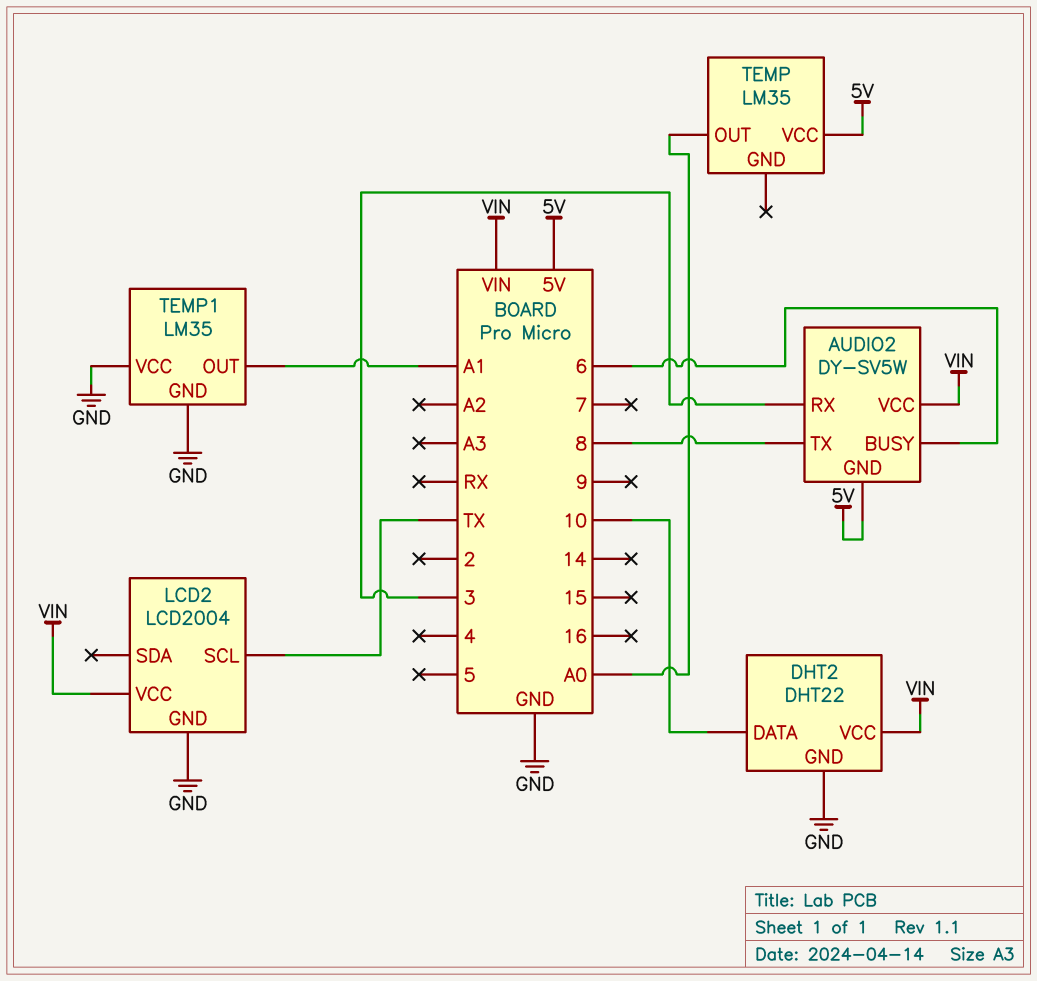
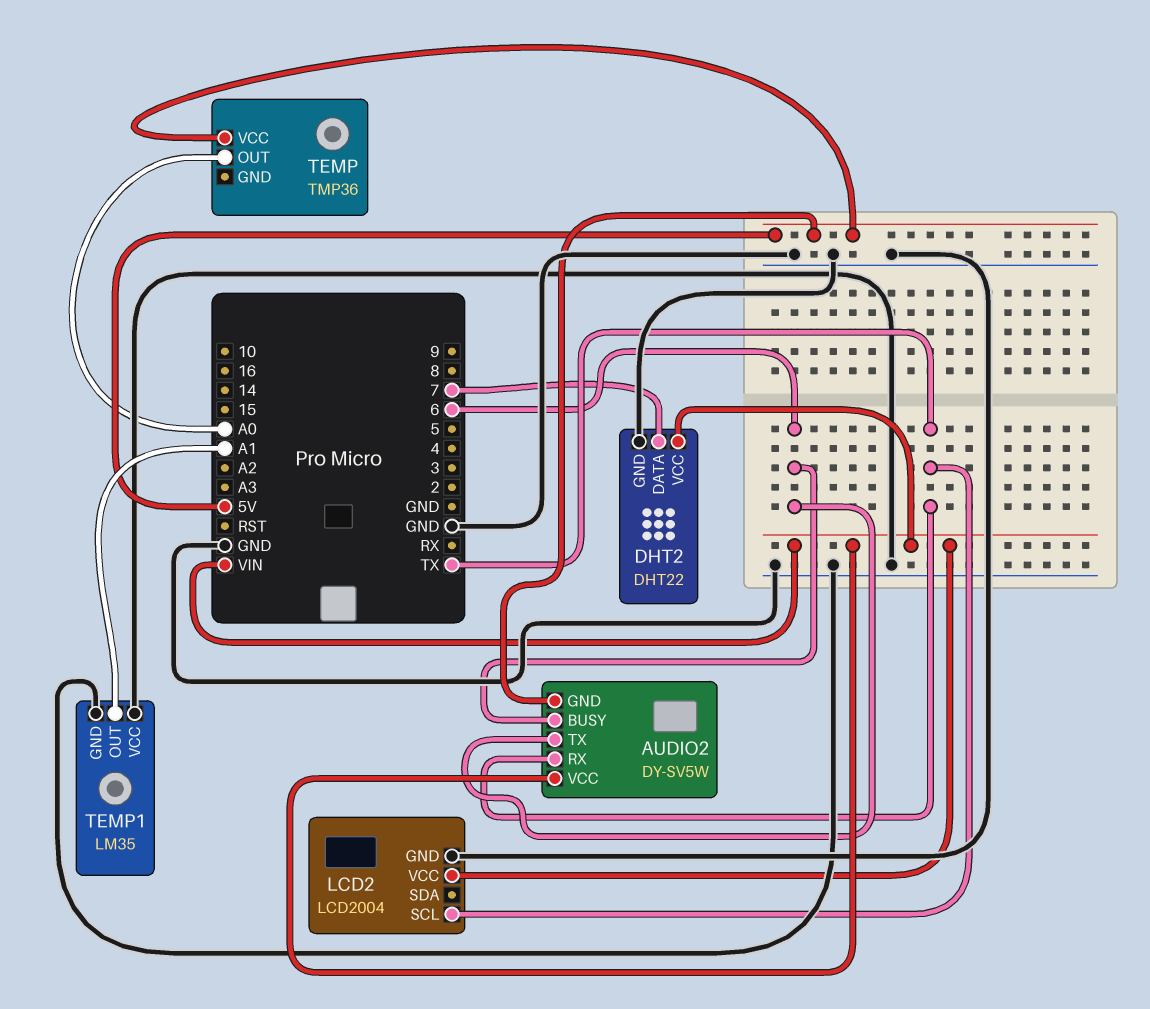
AUDIO2 pin RX: 3 -> TX
AUDIO2 pin TX: 8 -> 6
DHT2 pin DATA: 10 -> 7
TEMP: LM35 -> TMP36

